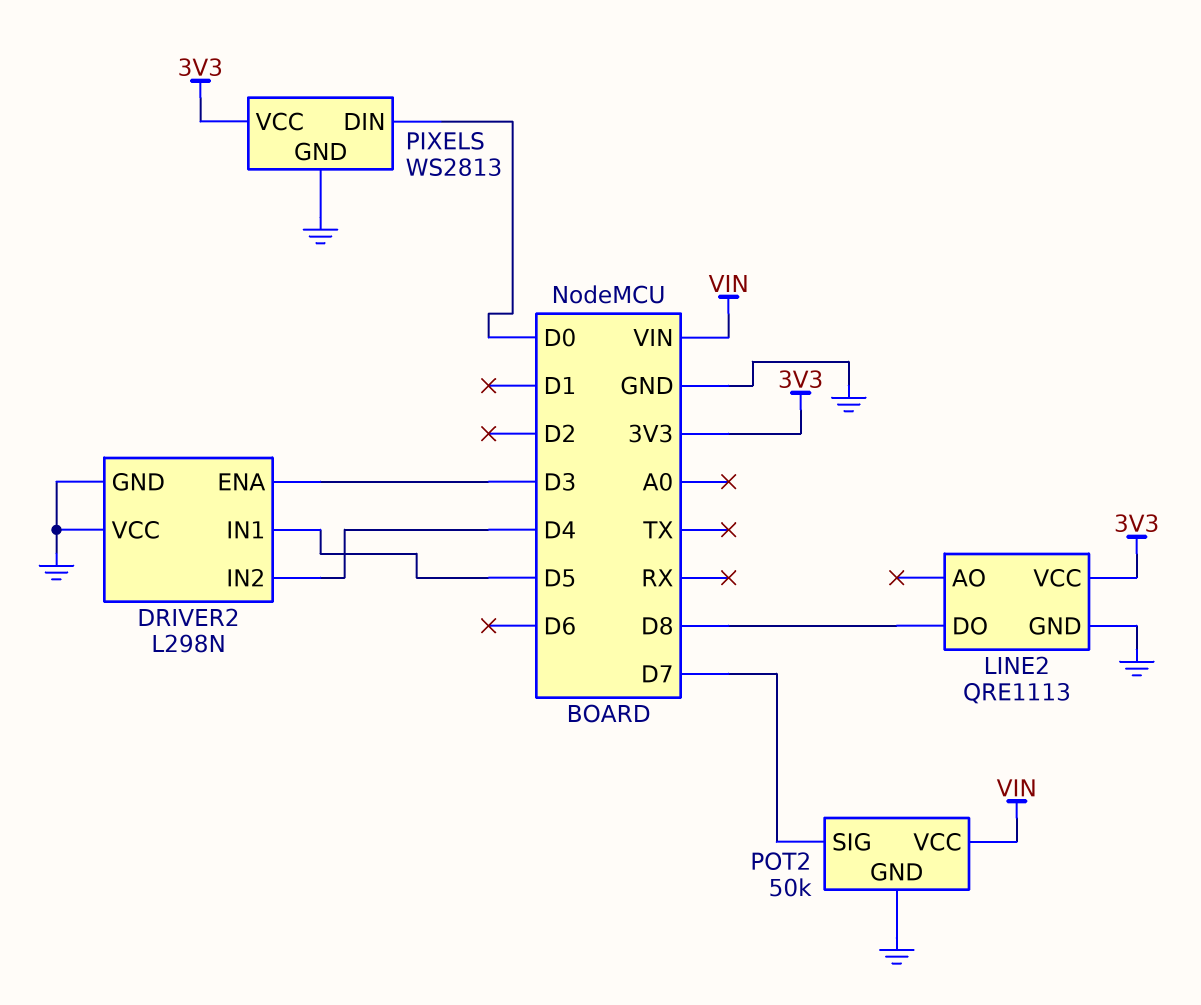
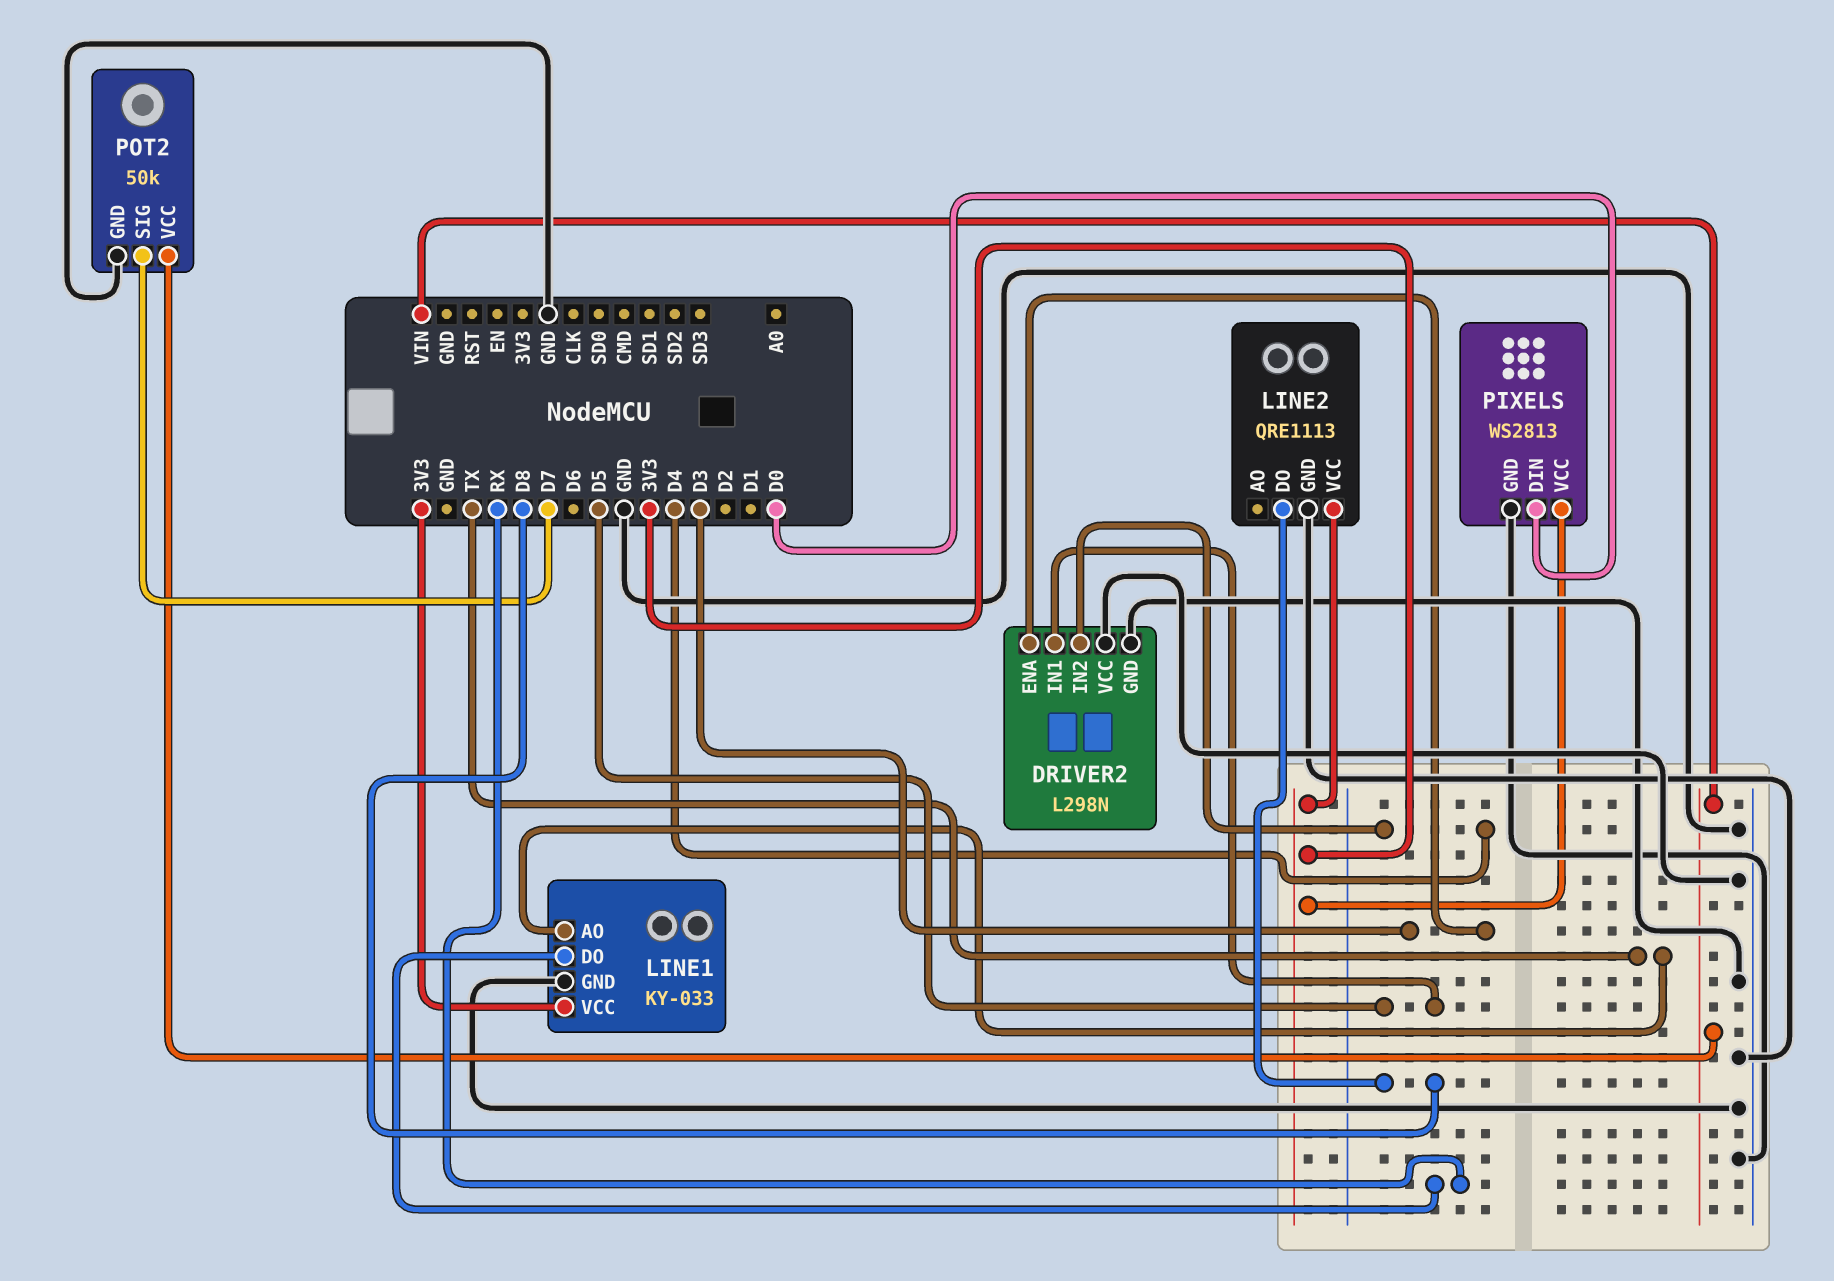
LINE1: none -> KY-033
LINE1 pin AO: none -> TX
LINE1 pin DO: none -> RX
LINE1 pin GND: none -> GND
LINE1 pin VCC: none -> 3V3

